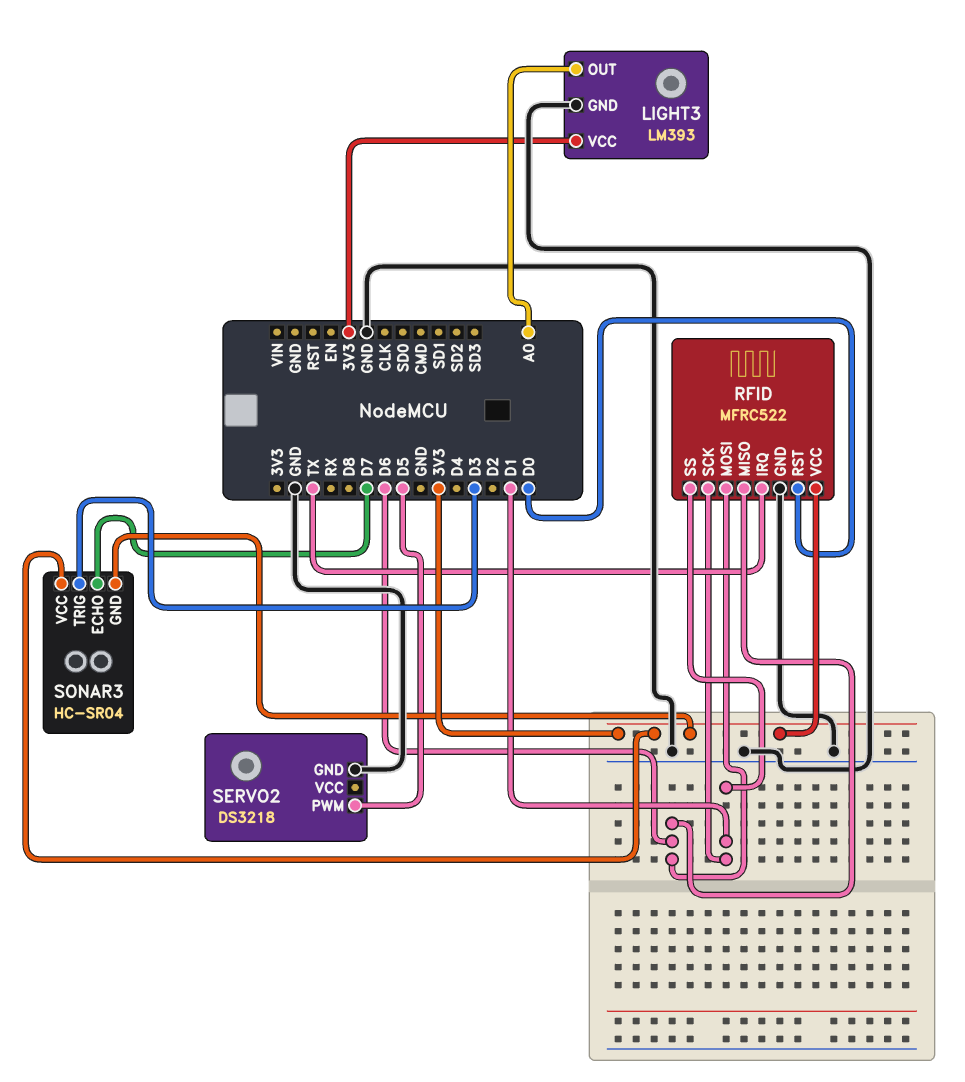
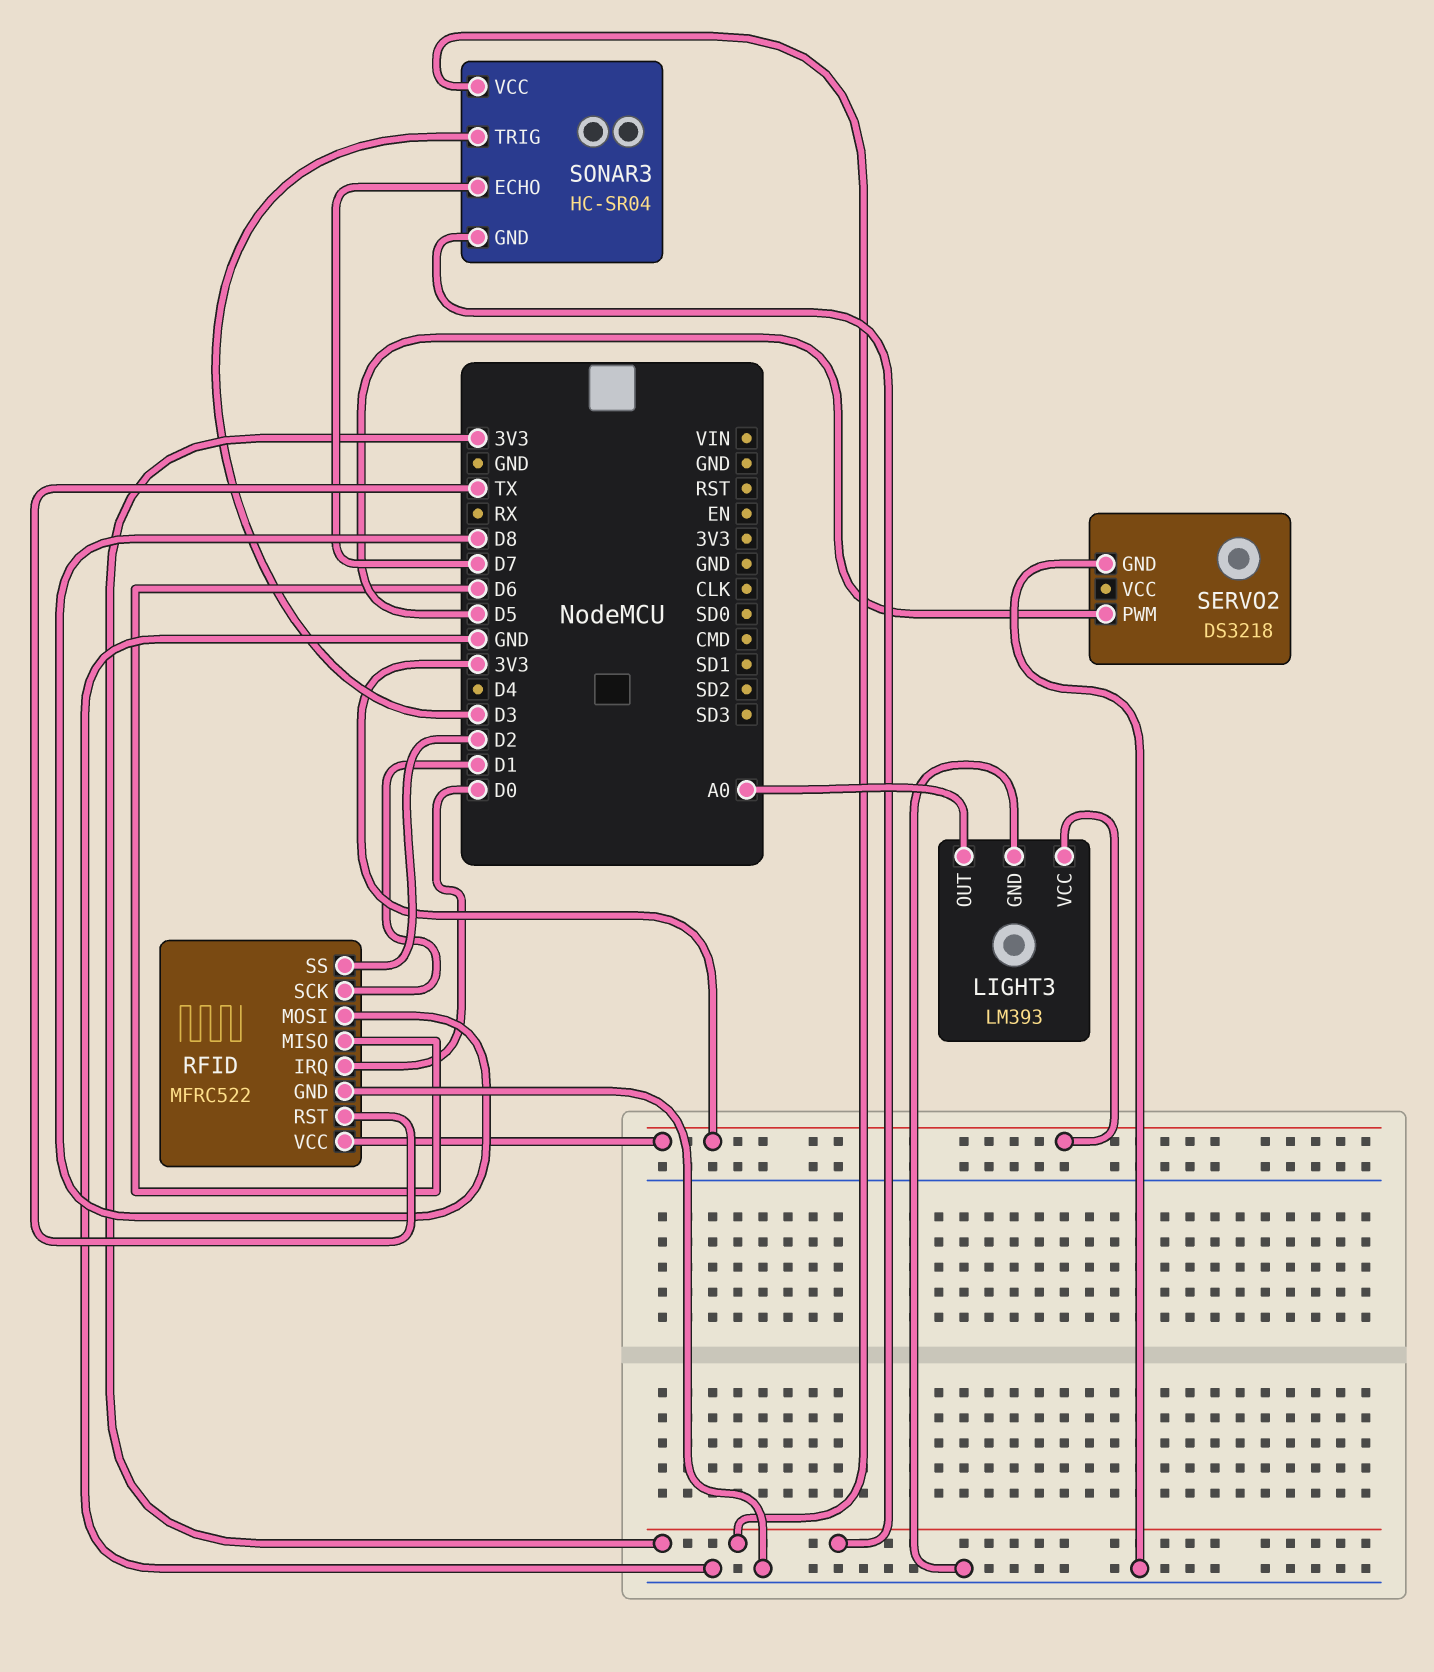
RFID pin IRQ: TX -> D0
RFID pin MOSI: D6 -> D8
RFID pin RST: D0 -> TX
RFID pin SS: D1 -> D2

